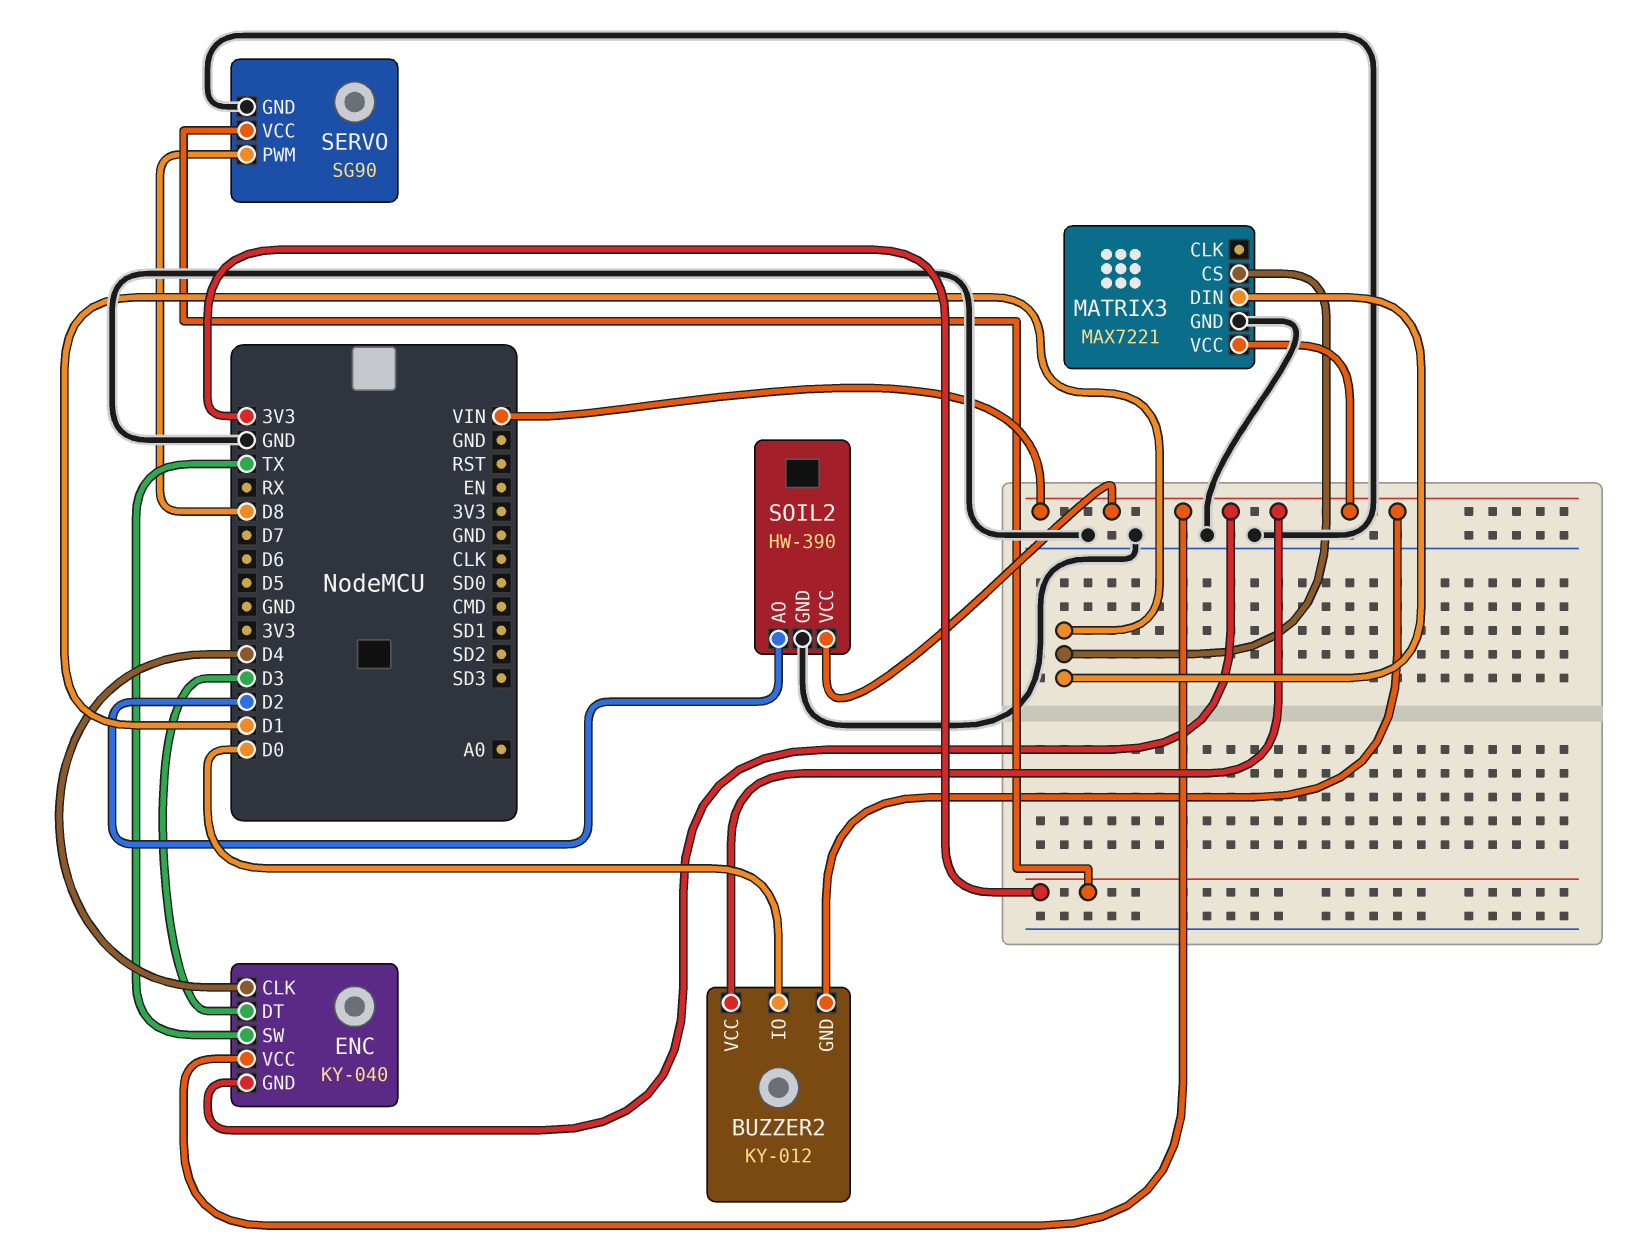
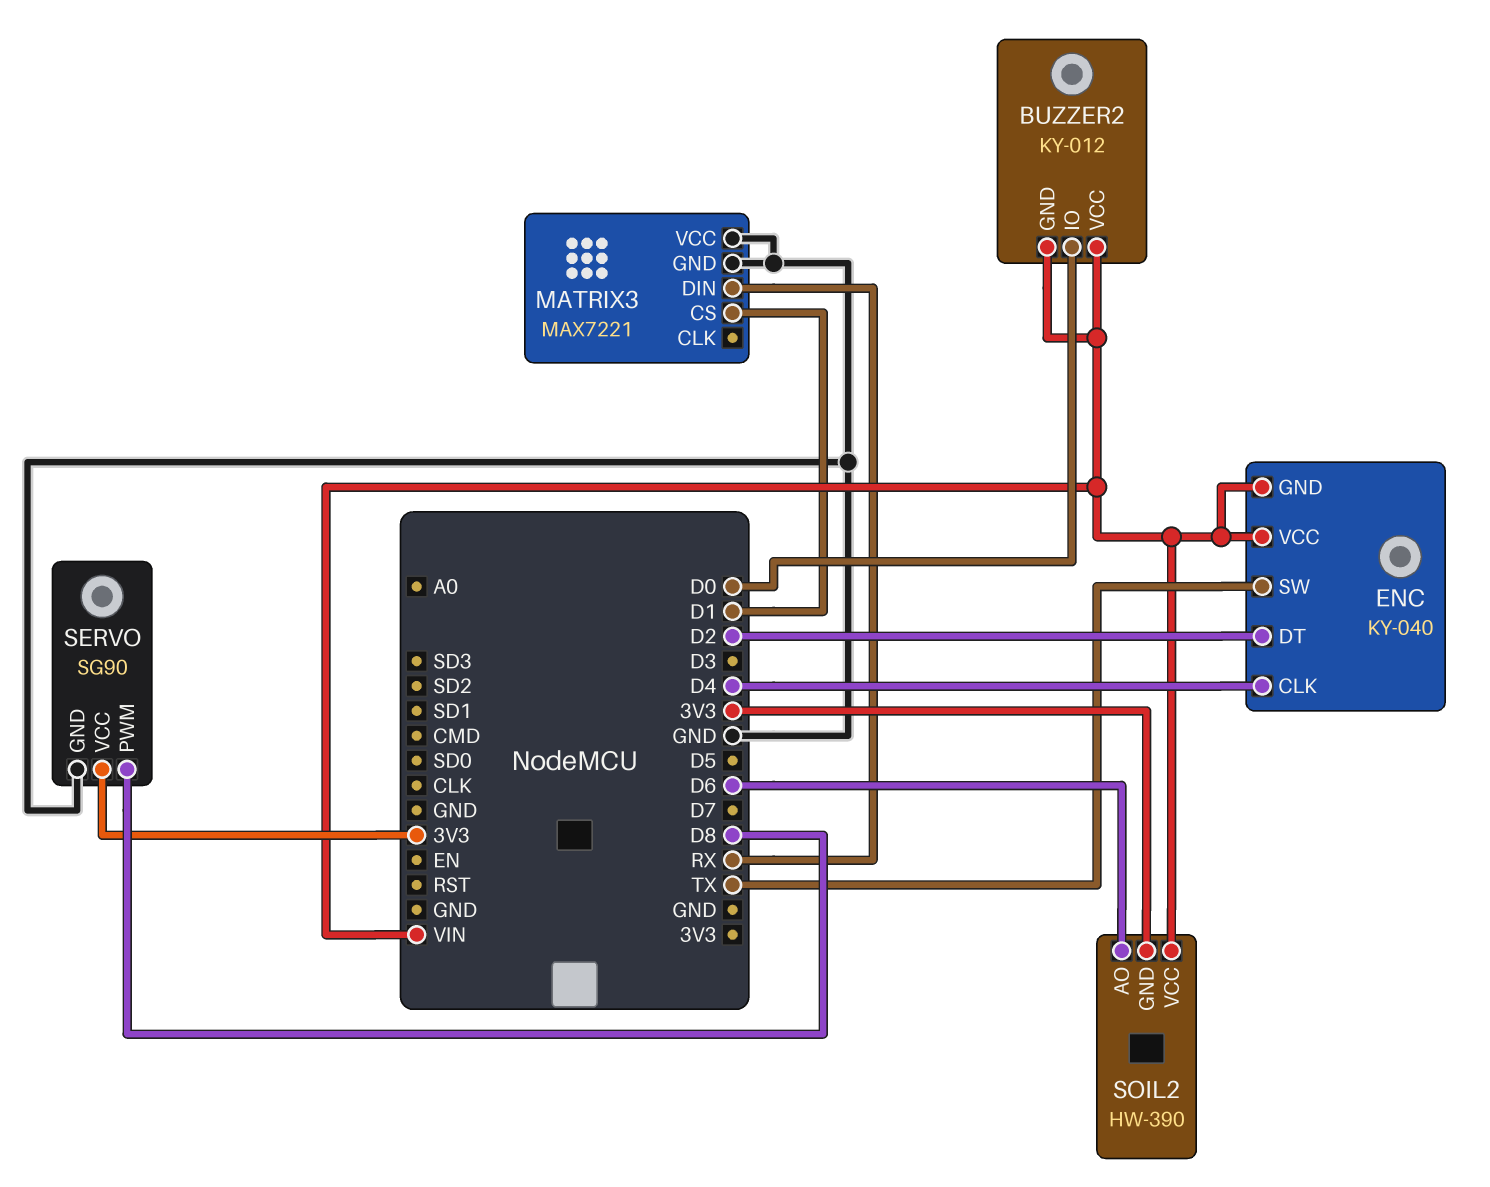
ENC pin DT: D3 -> D2
MATRIX3 pin DIN: D1 -> RX
MATRIX3 pin VCC: VIN -> GND
SOIL2 pin AO: D2 -> D6
SOIL2 pin GND: GND -> 3V3

